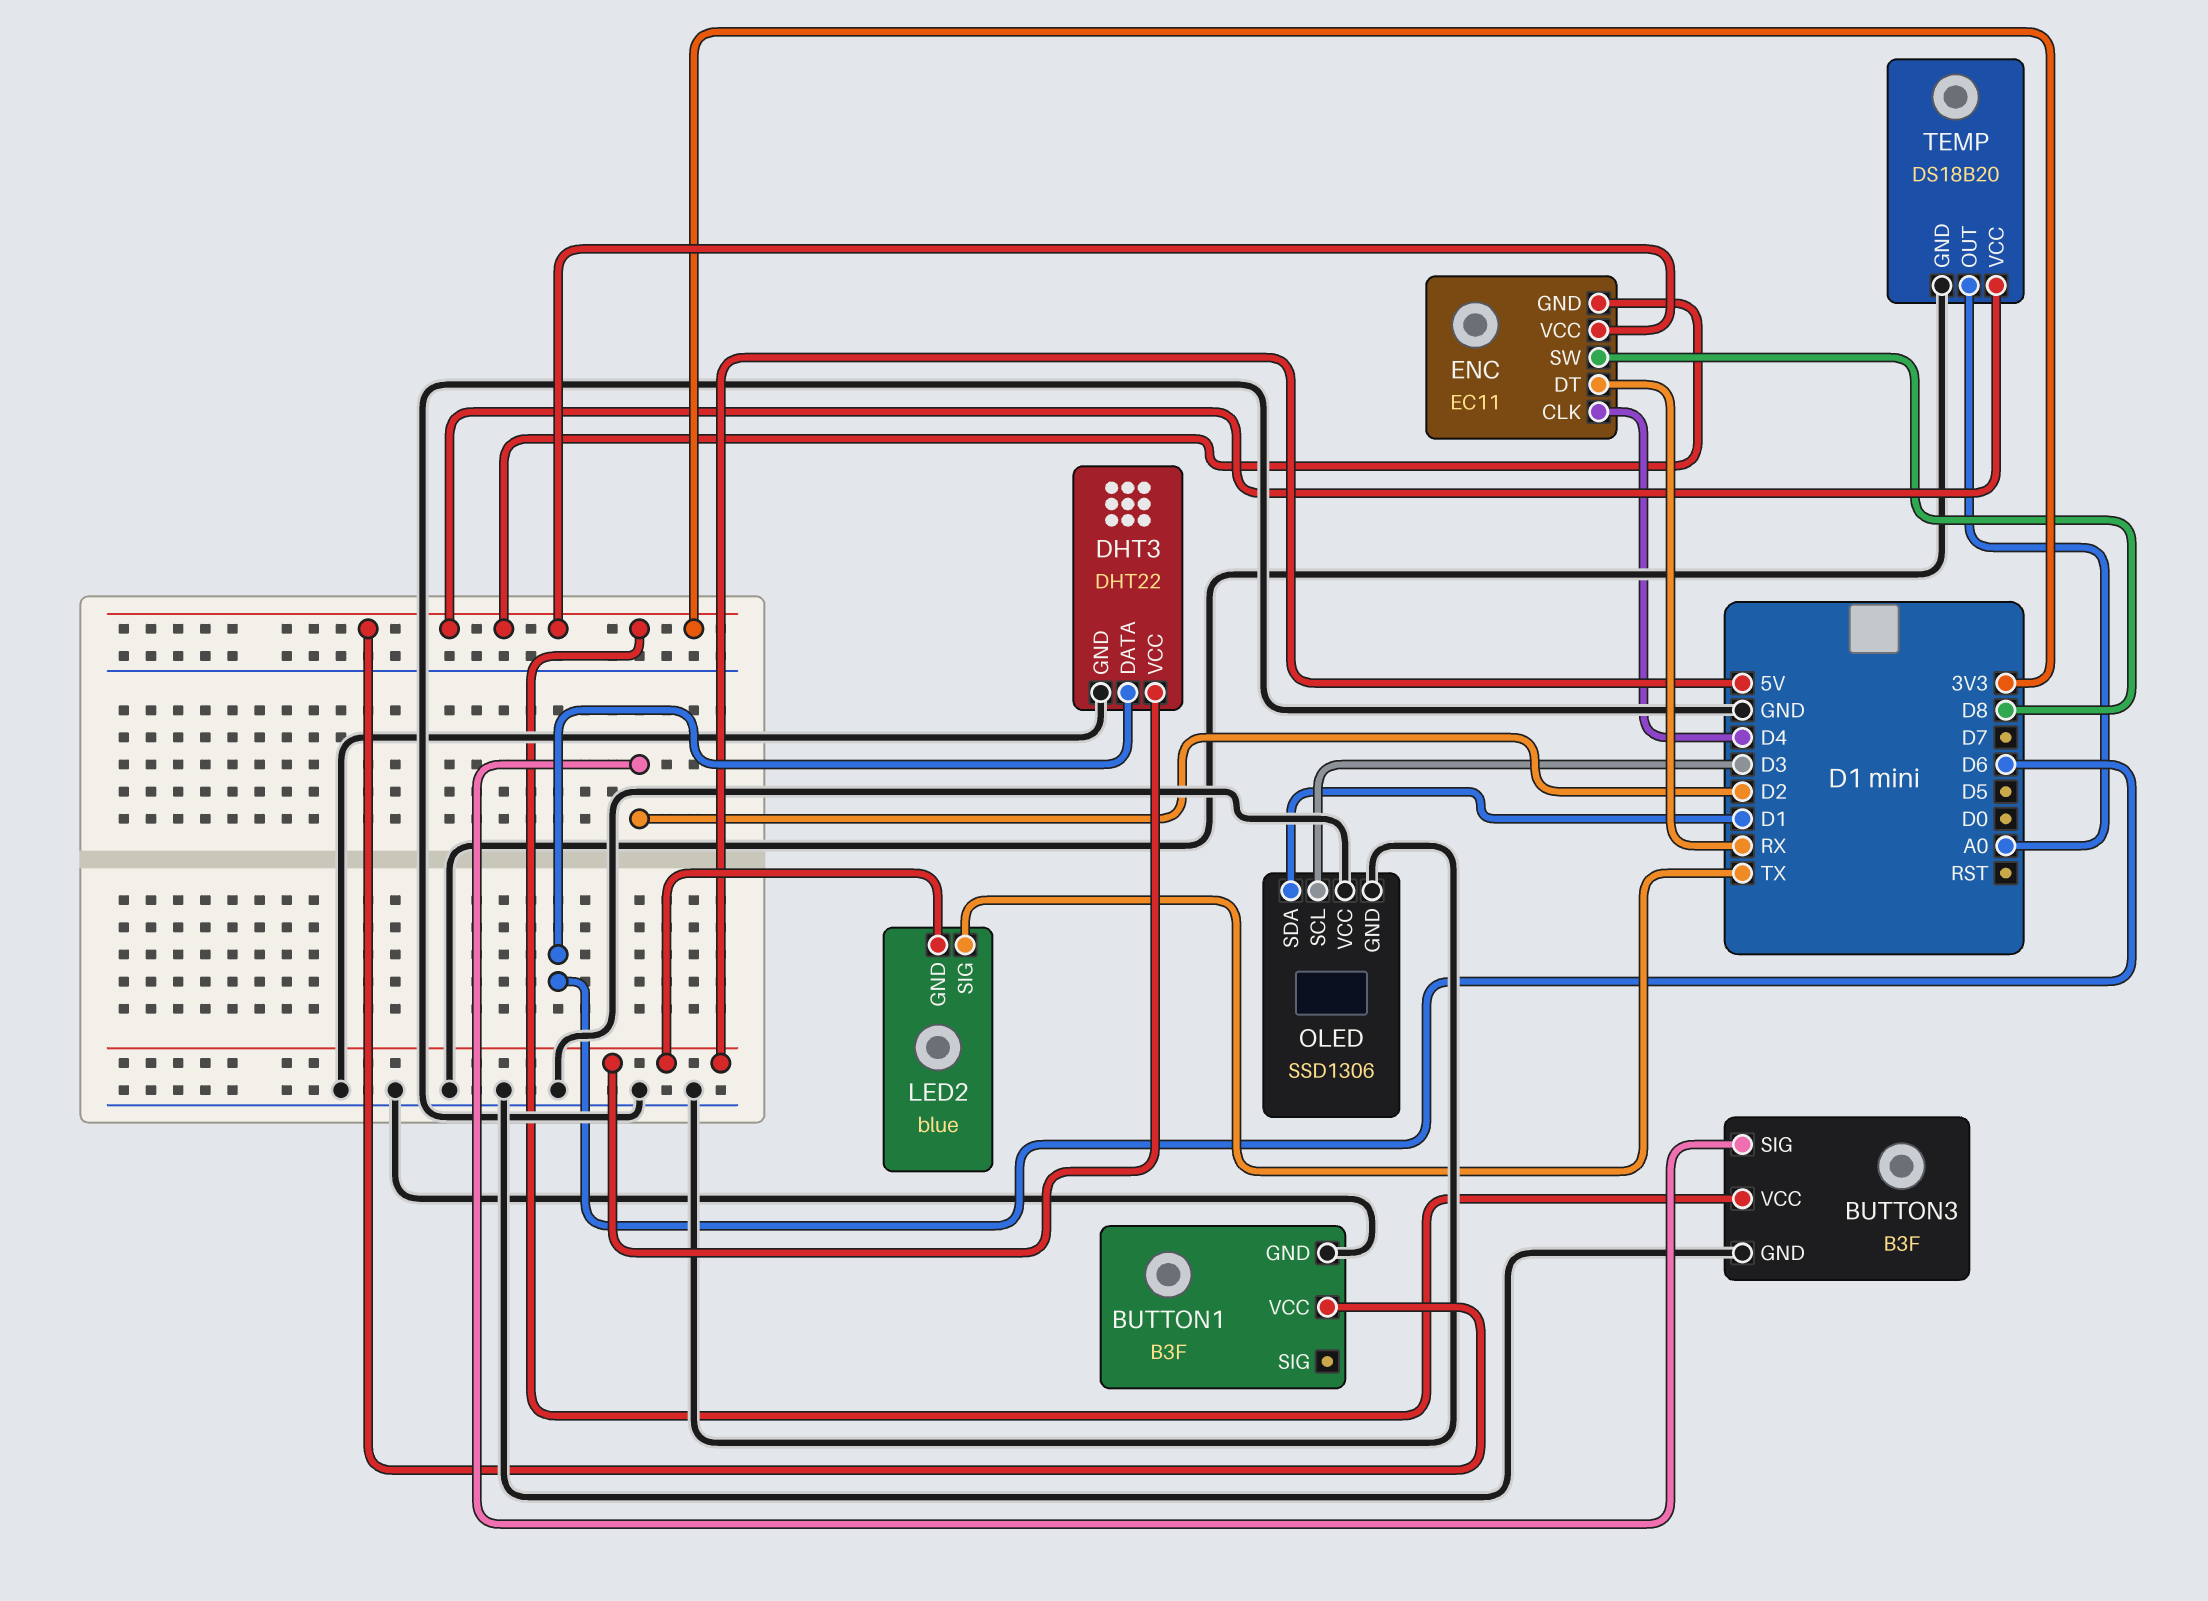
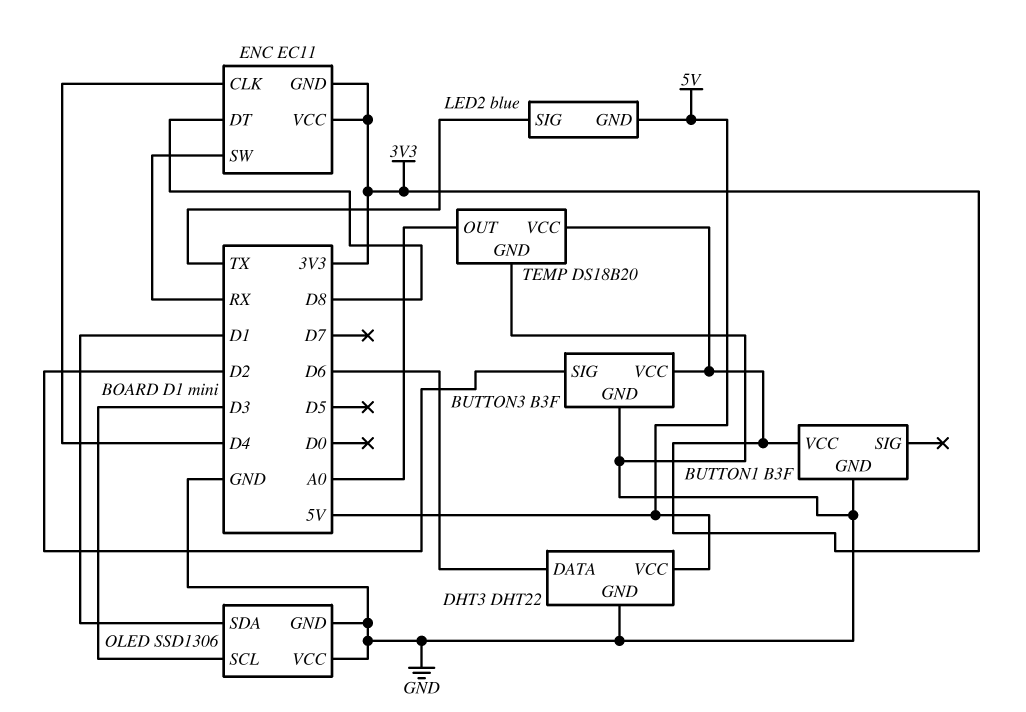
ENC pin DT: RX -> D8
ENC pin SW: D8 -> RX

